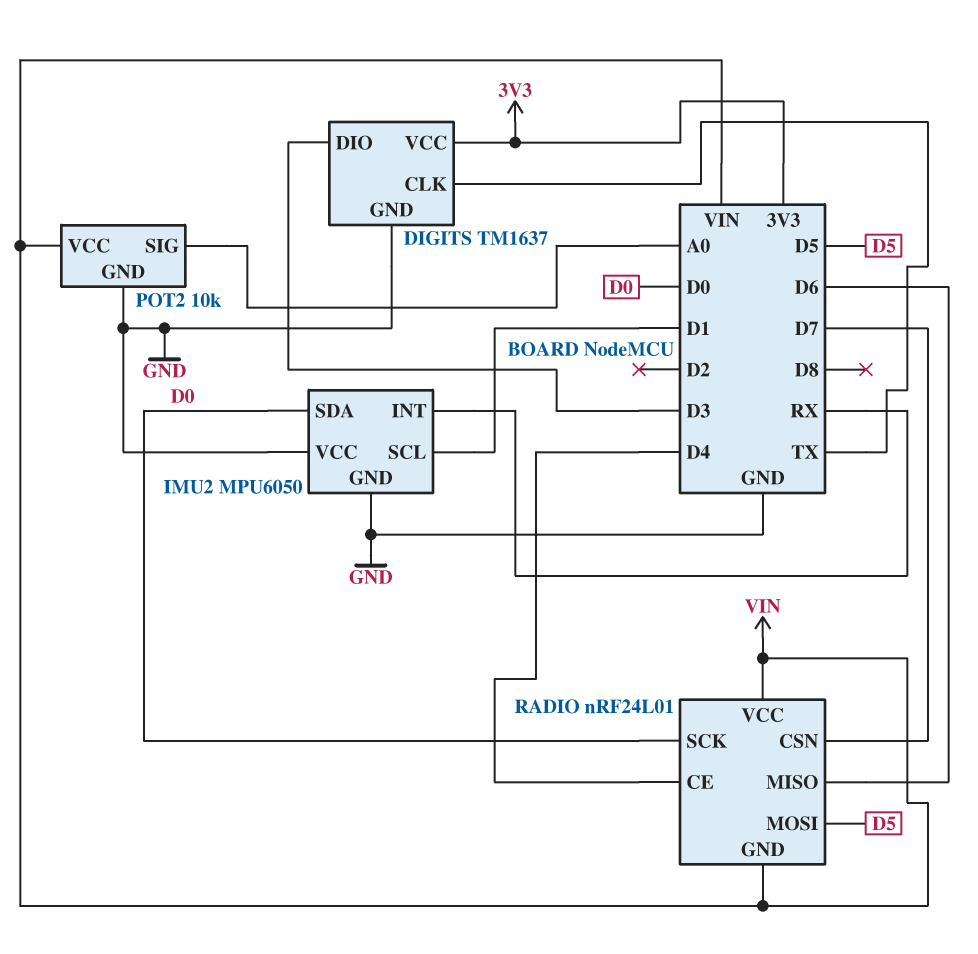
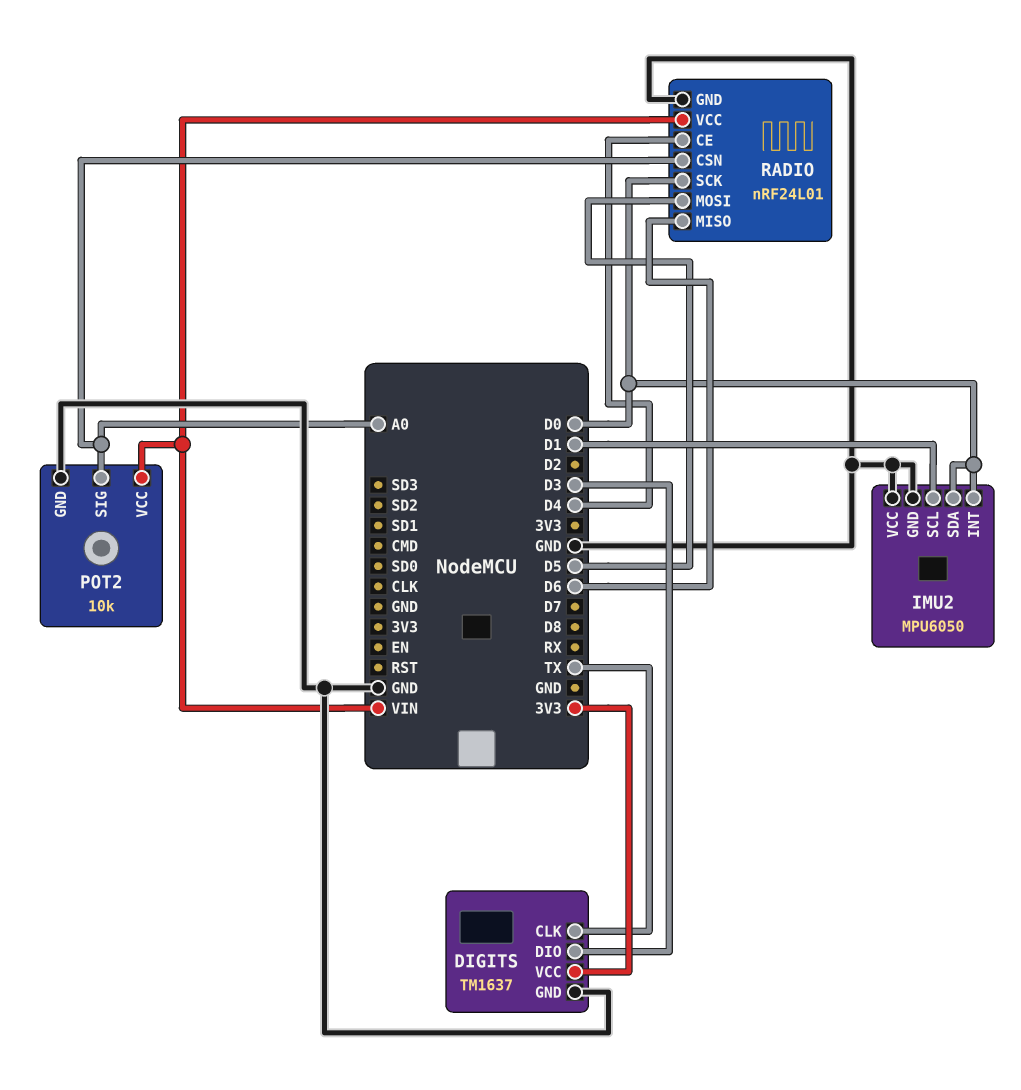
IMU2 pin INT: RX -> D0
RADIO pin CSN: D7 -> A0
RADIO pin GND: VIN -> GND

